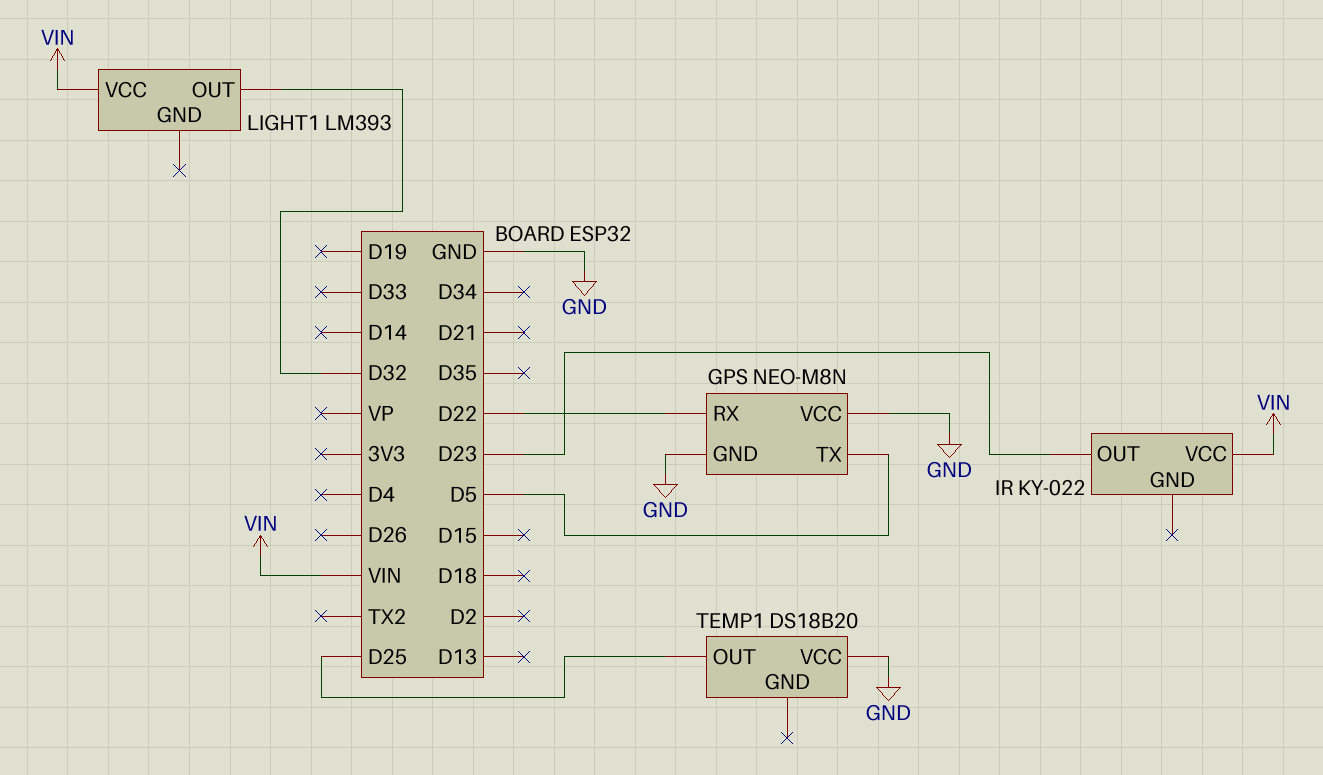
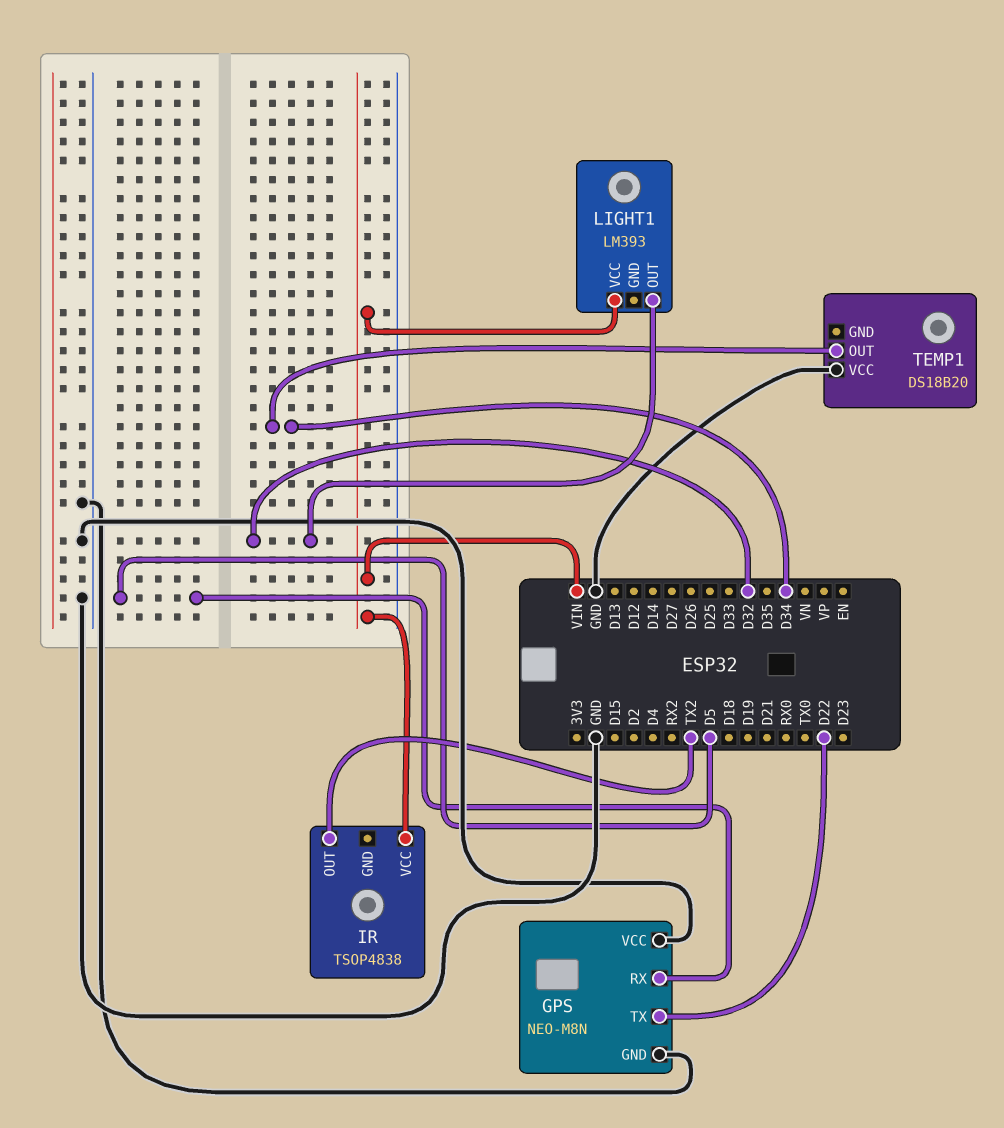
GPS pin RX: D22 -> D5
GPS pin TX: D5 -> D22
IR: KY-022 -> TSOP4838
IR pin OUT: D23 -> TX2
TEMP1 pin OUT: D25 -> D34

